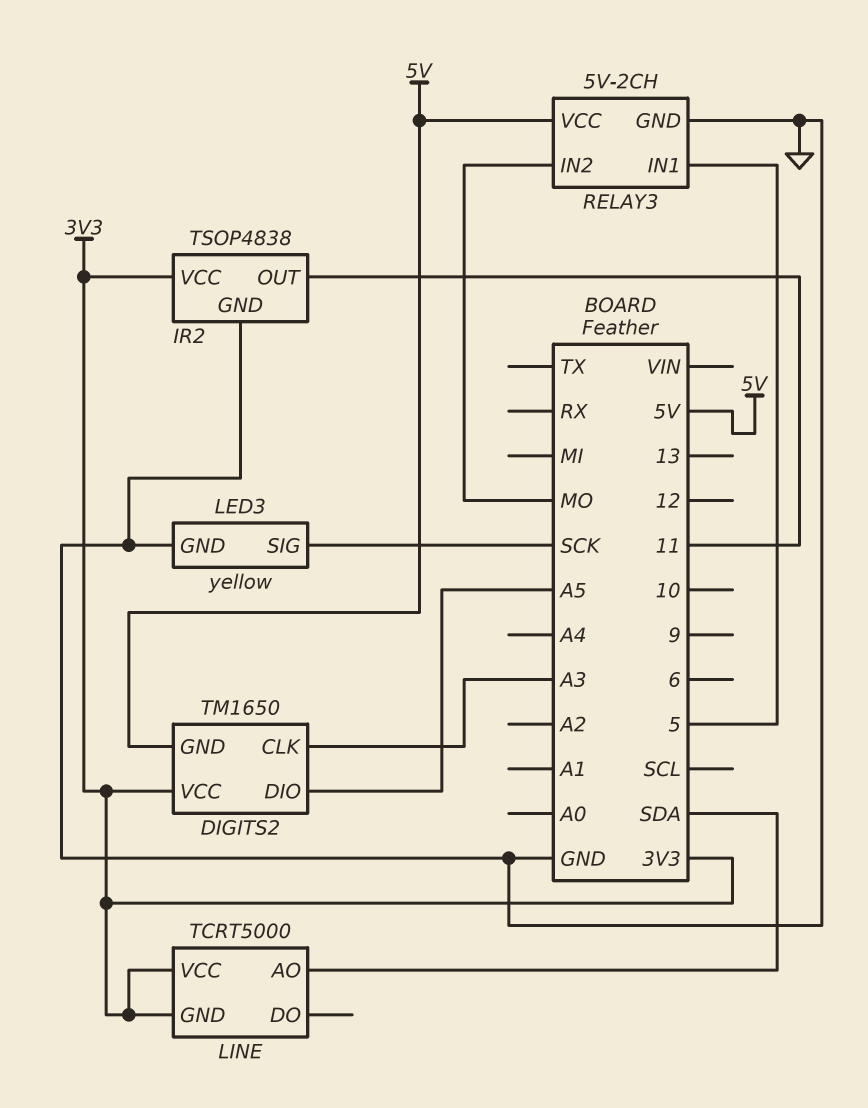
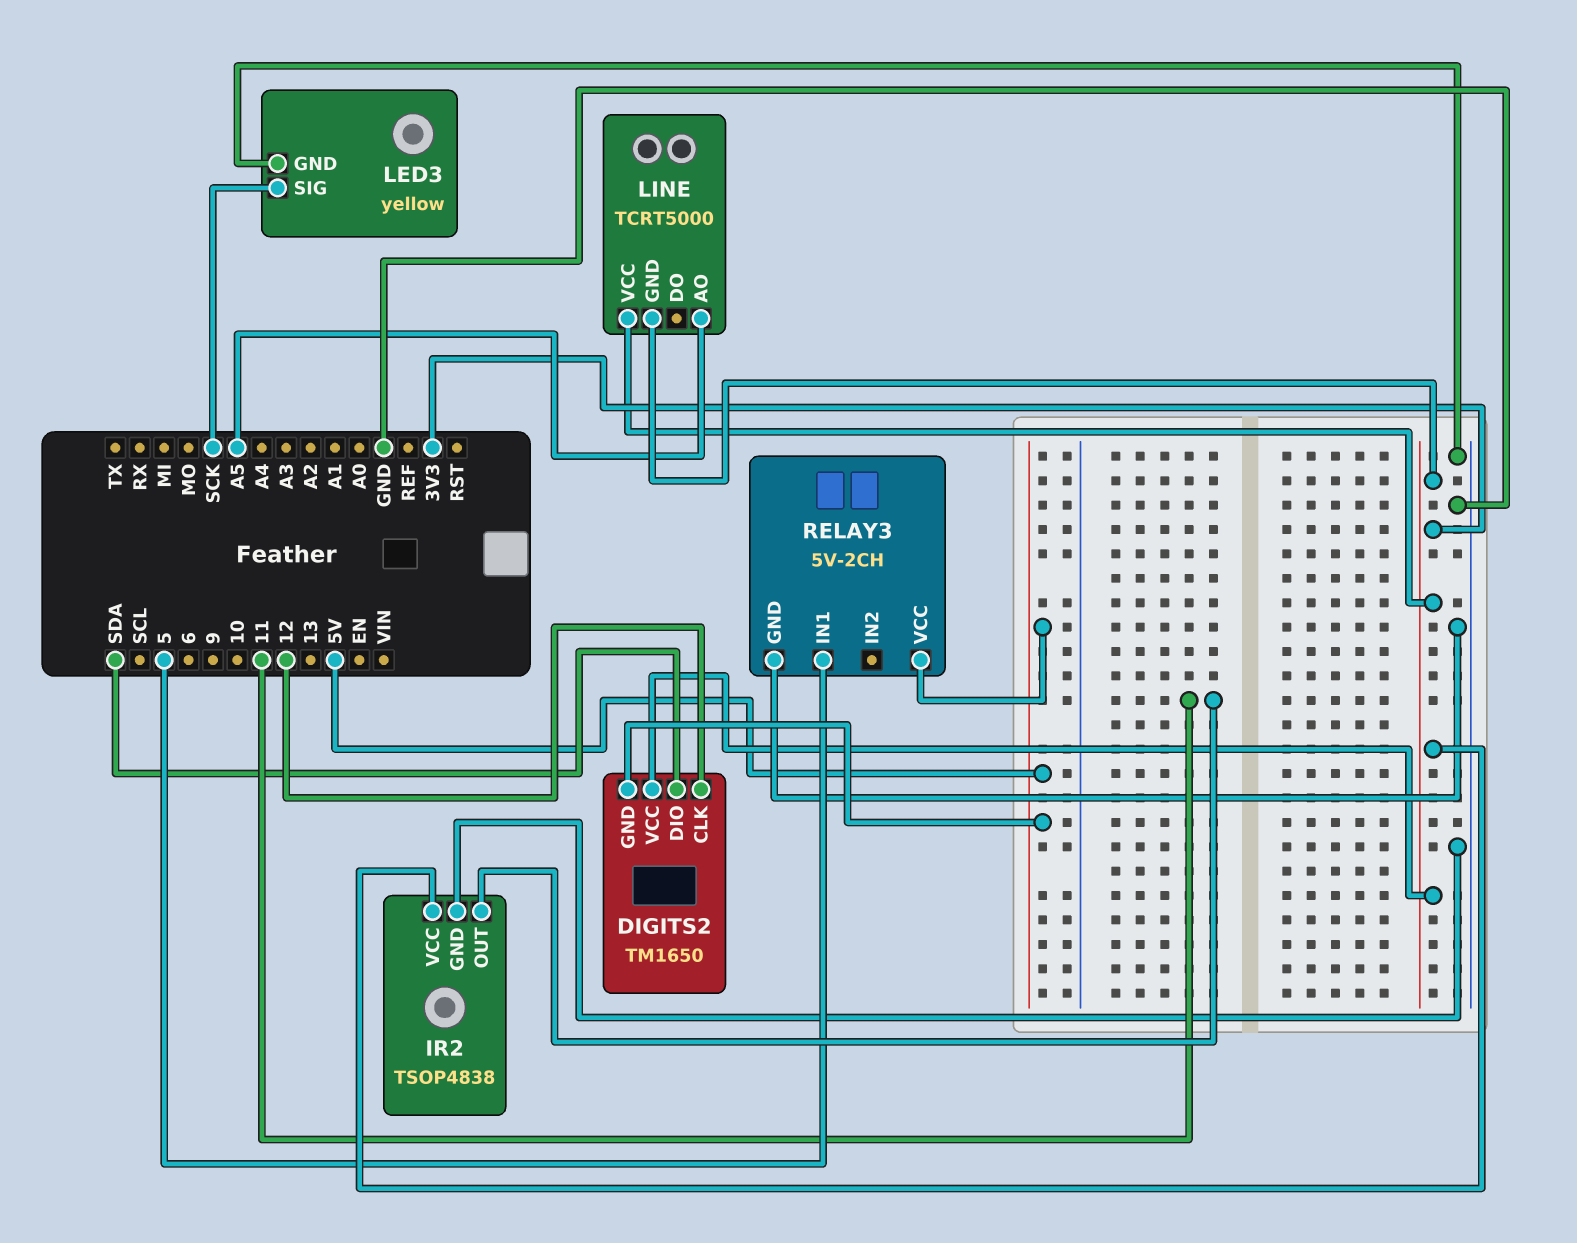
DIGITS2 pin CLK: A3 -> 12
DIGITS2 pin DIO: A5 -> SDA
LINE pin AO: SDA -> A5
RELAY3 pin IN2: MO -> none

